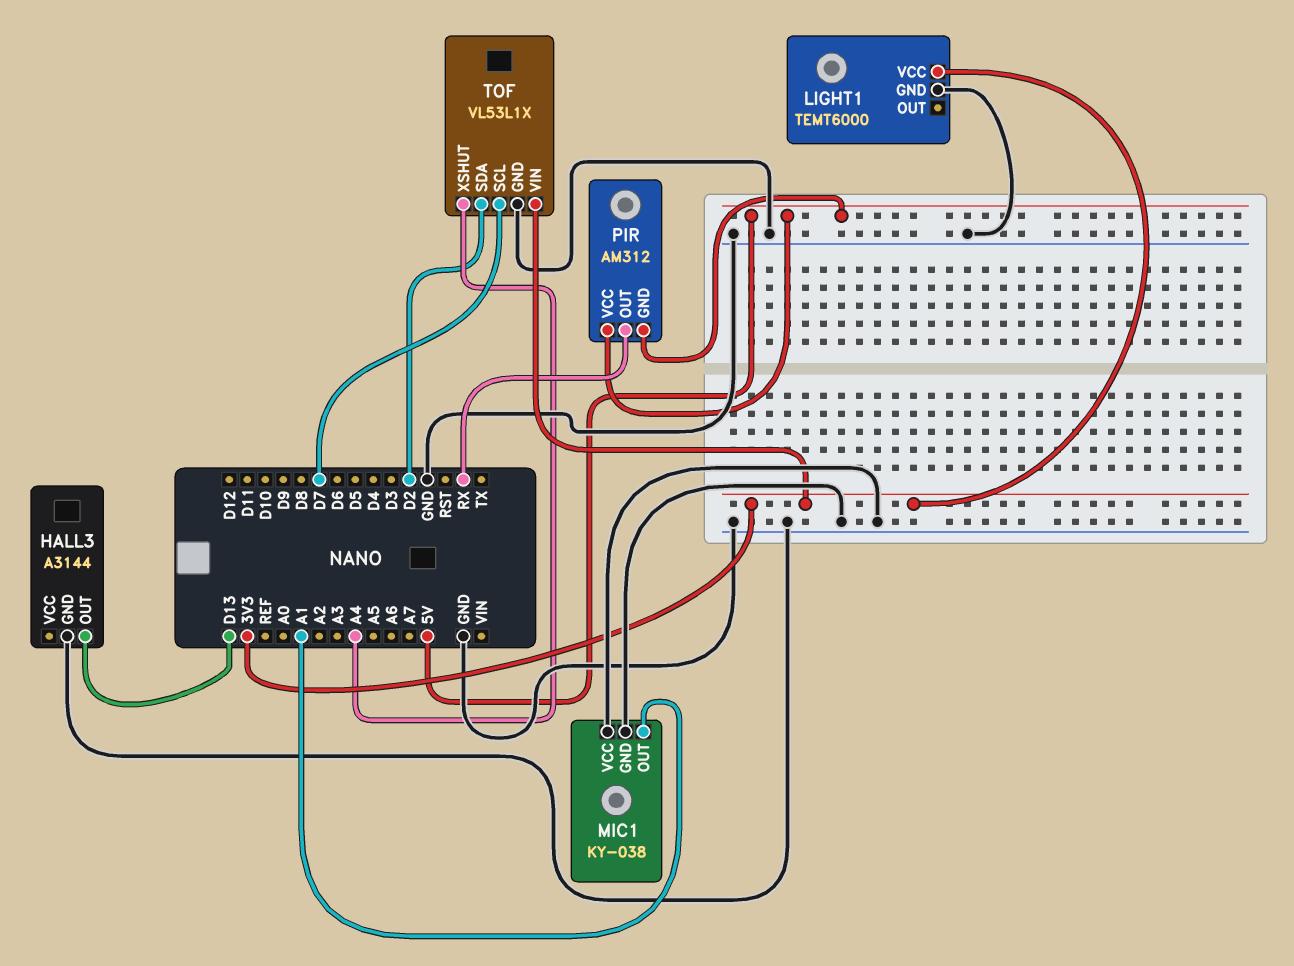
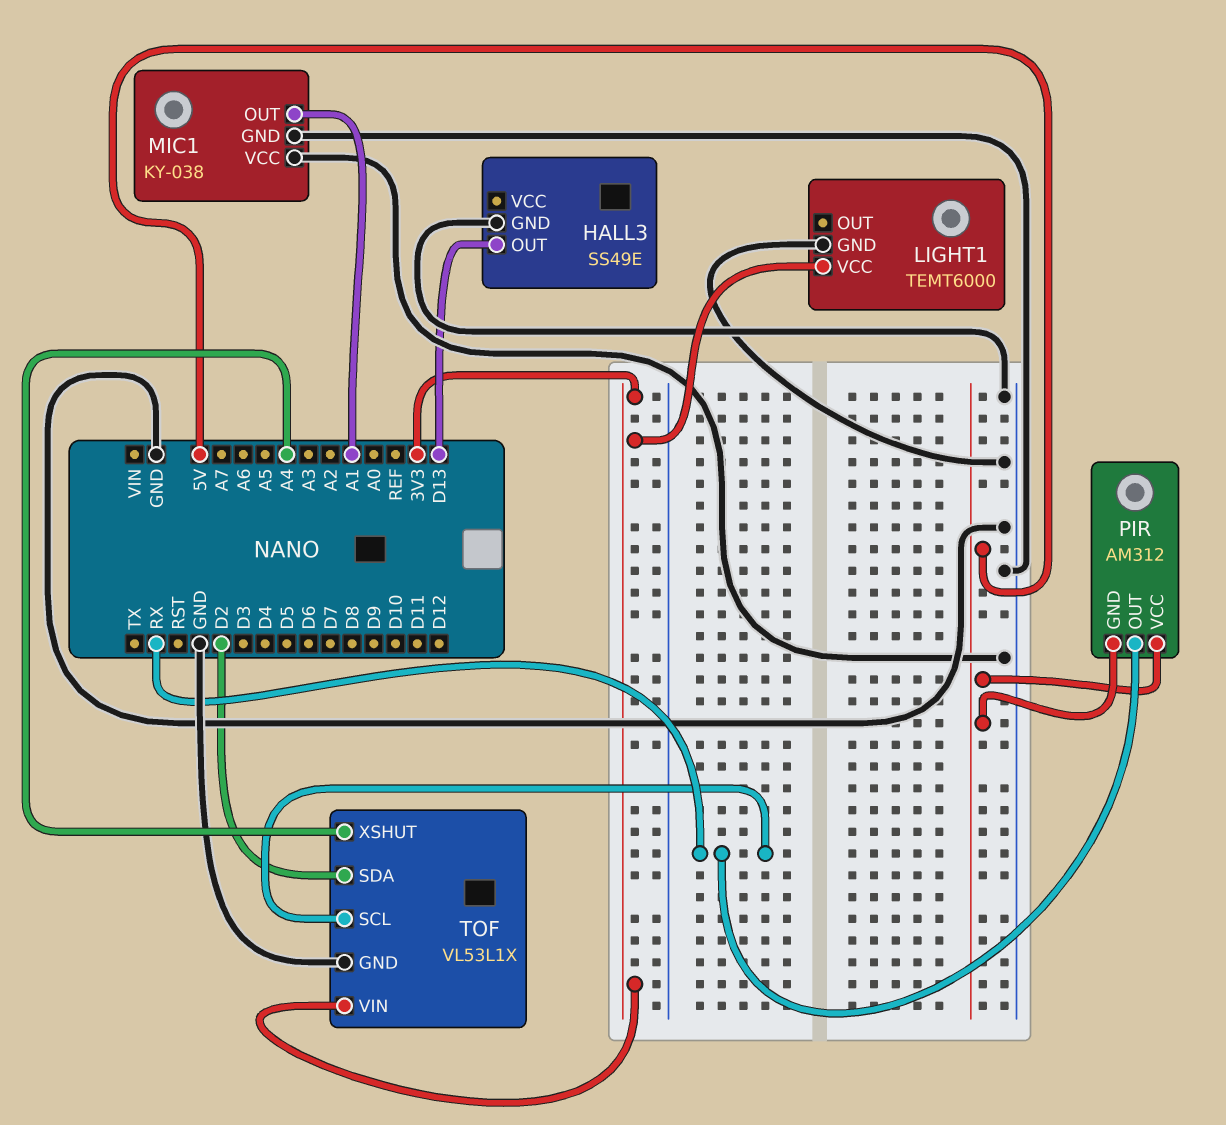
HALL3: A3144 -> SS49E
TOF pin SCL: D7 -> RX

